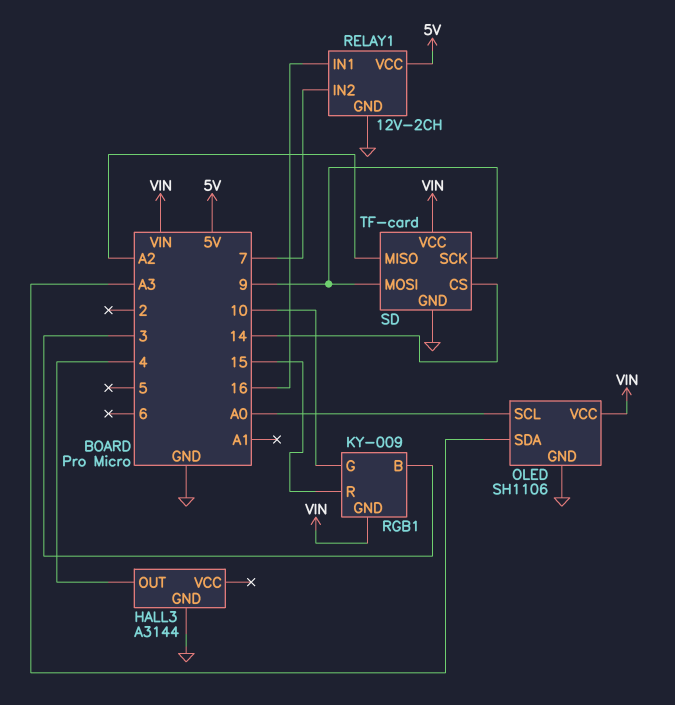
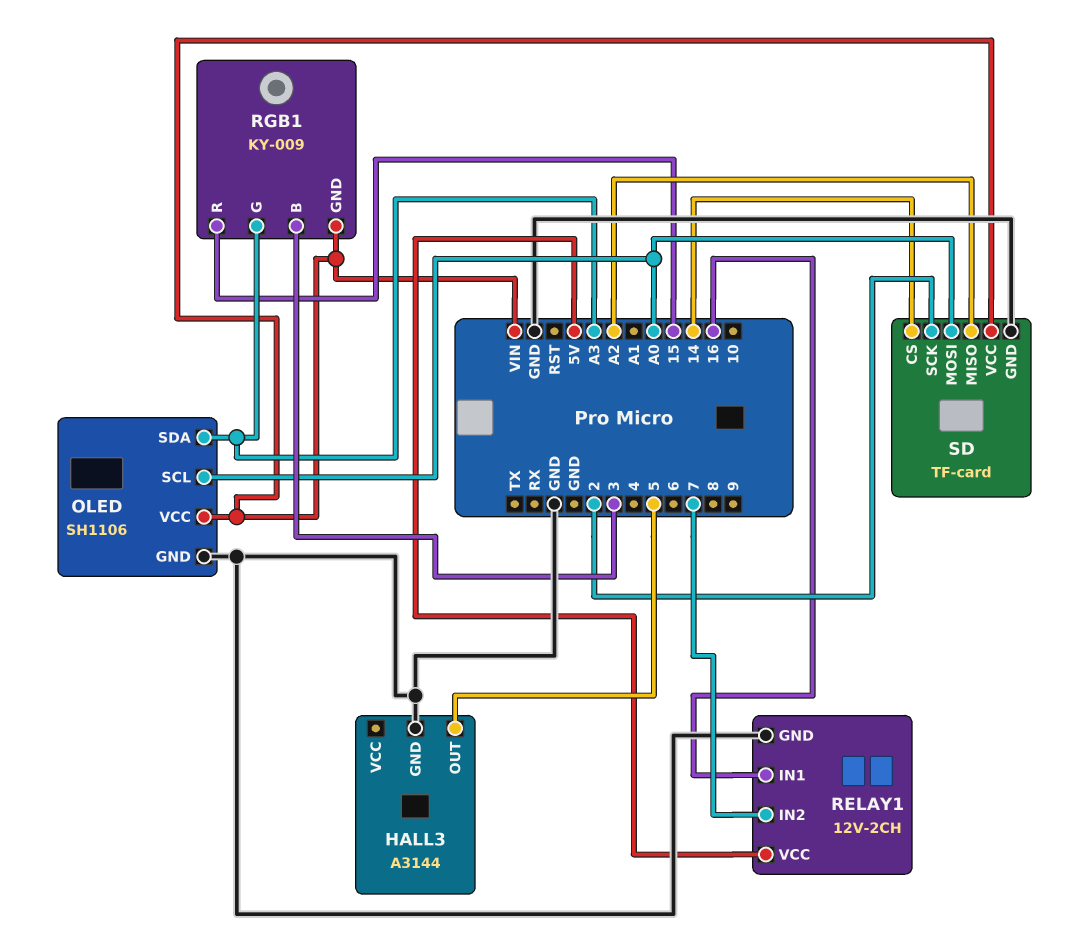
HALL3 pin OUT: 4 -> 5
RGB1 pin G: 10 -> A3
SD pin MOSI: 9 -> A0
SD pin SCK: 9 -> 2

